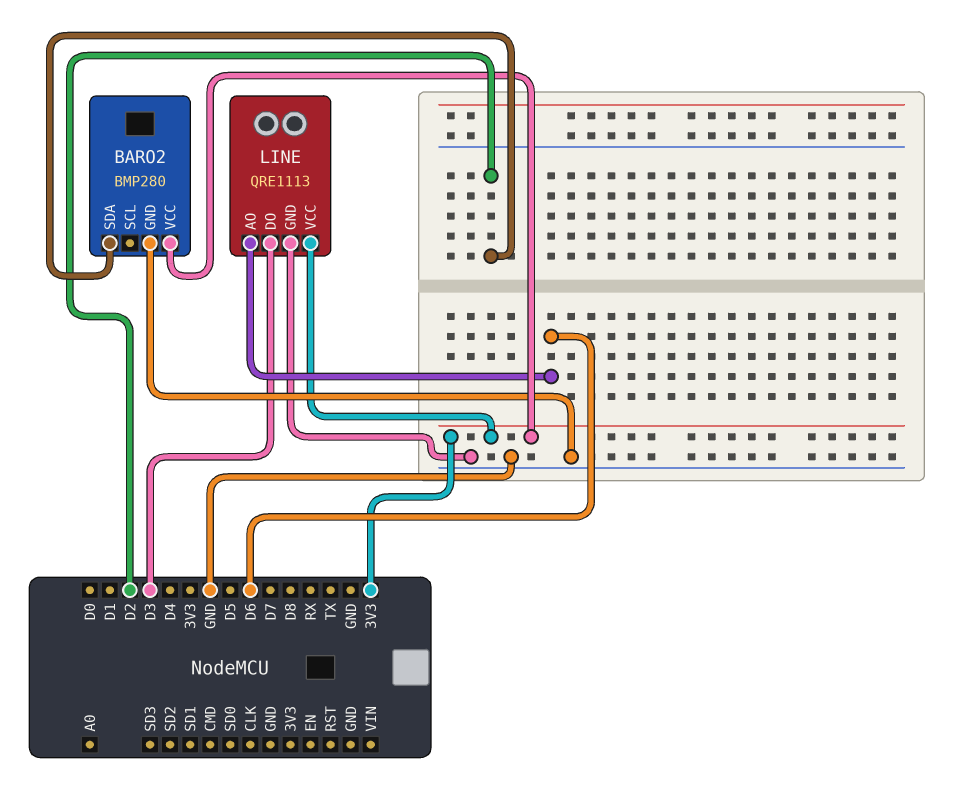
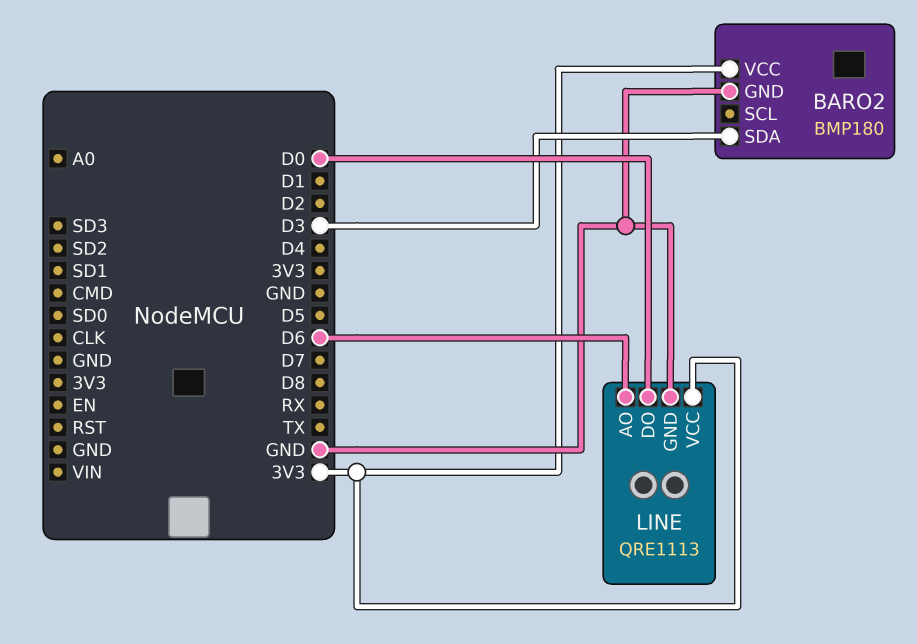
BARO2: BMP280 -> BMP180
BARO2 pin SDA: D2 -> D3
LINE pin DO: D3 -> D0

